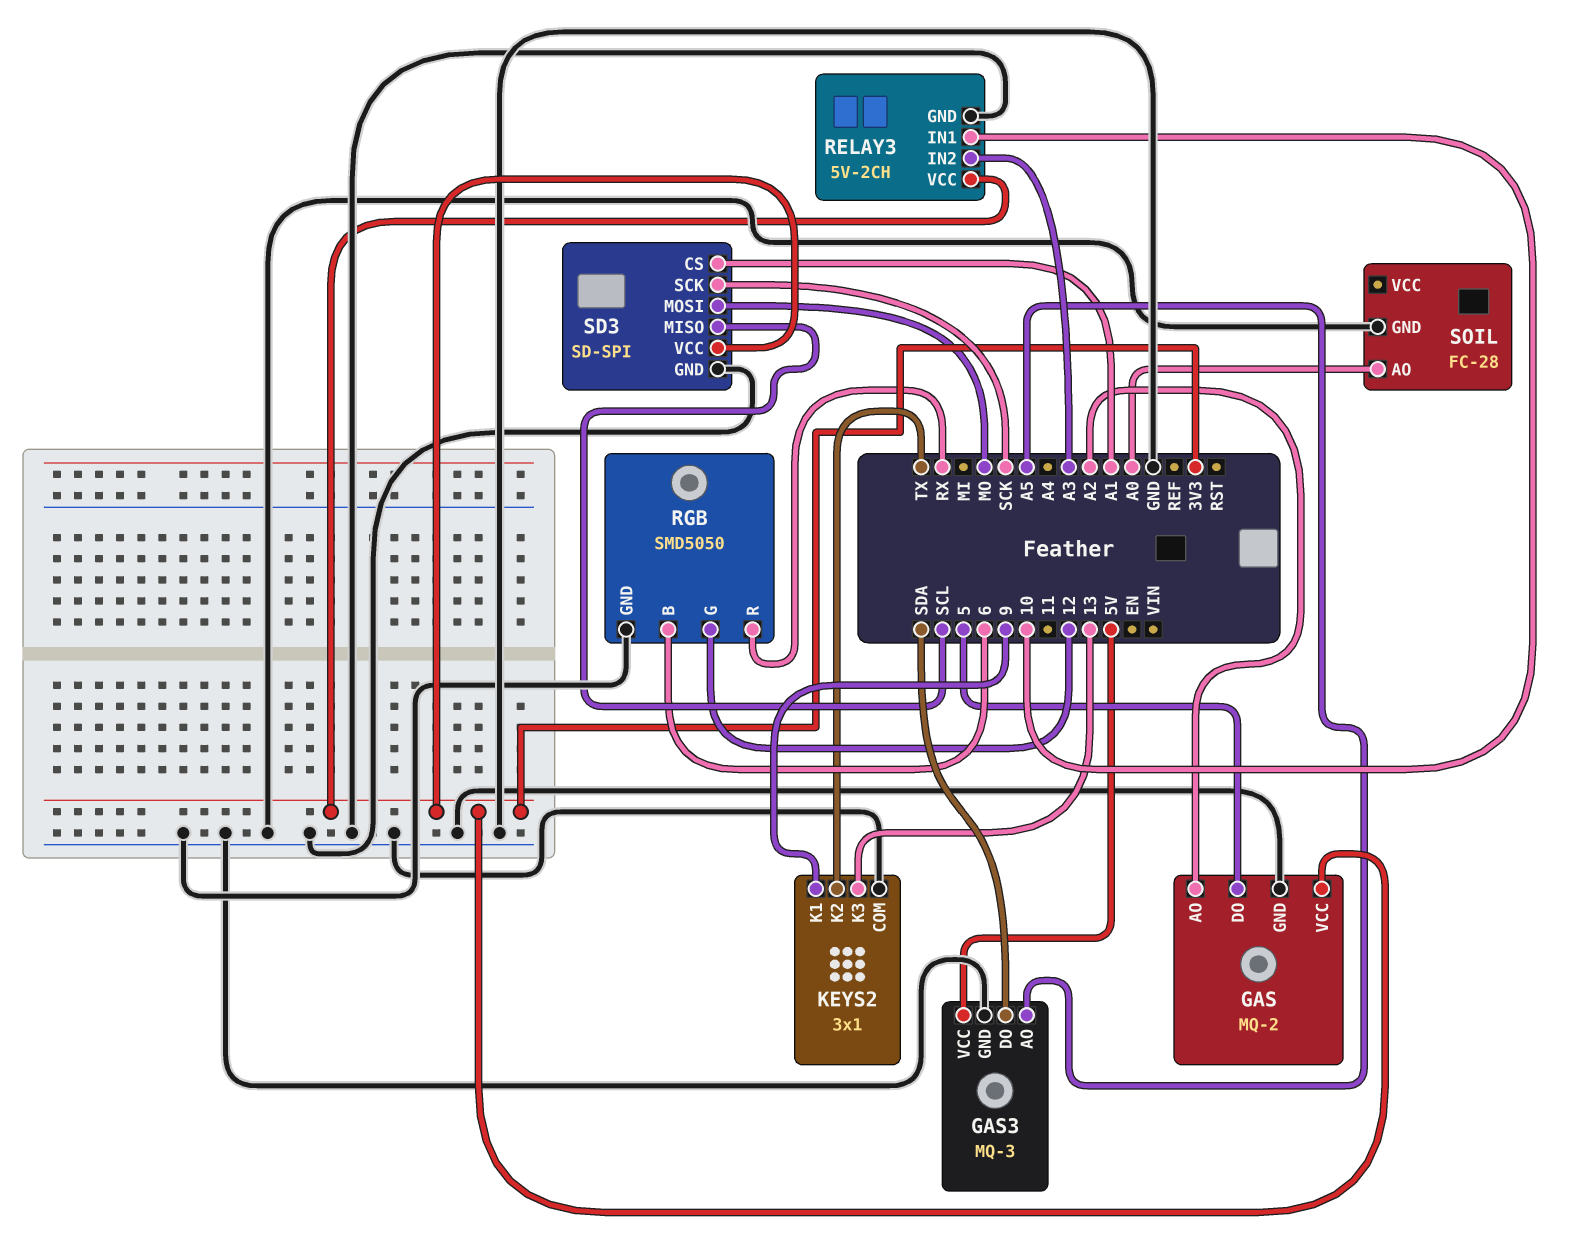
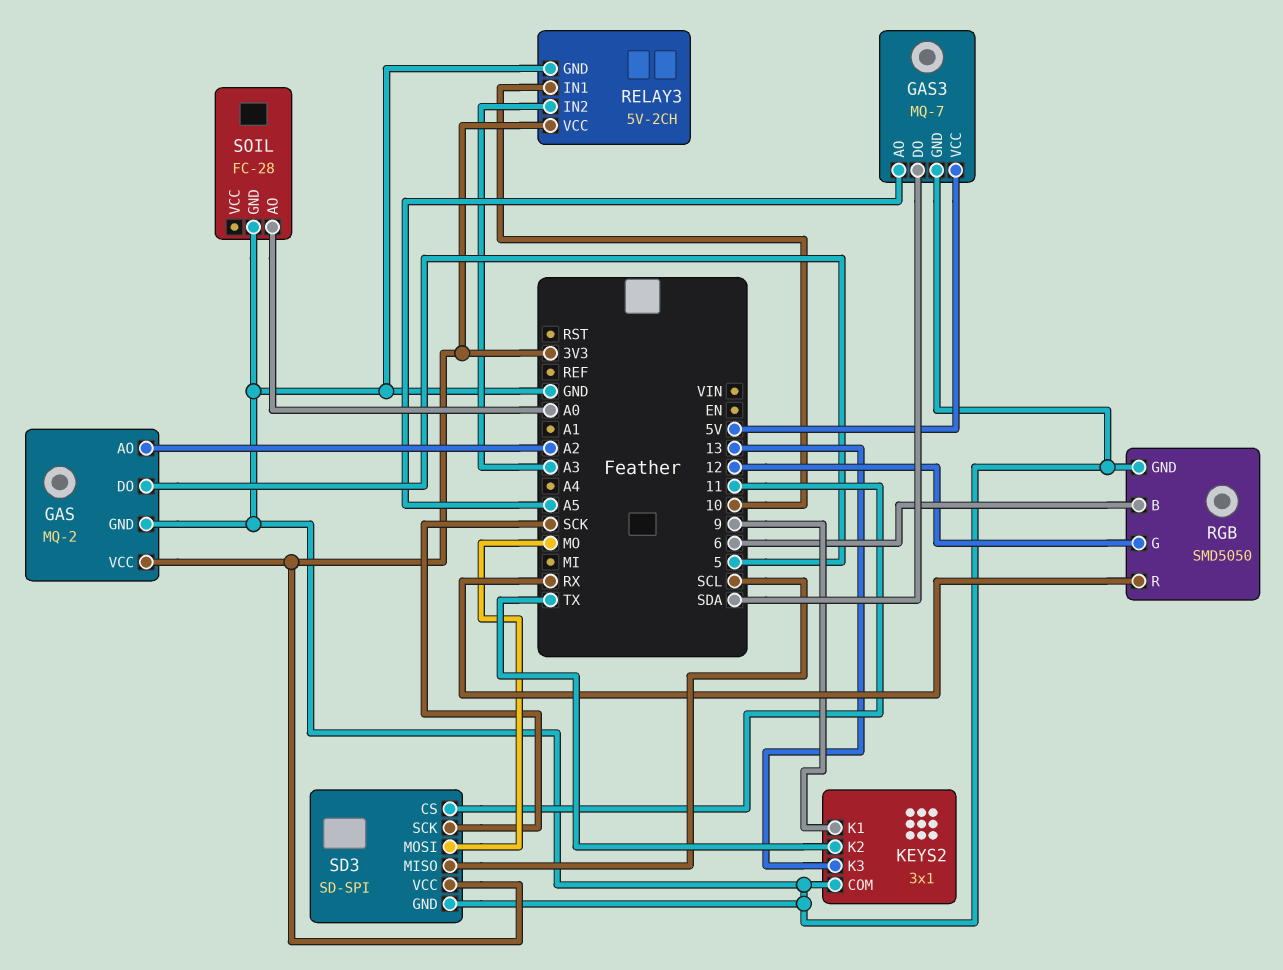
GAS3: MQ-3 -> MQ-7
SD3 pin CS: A1 -> 11

